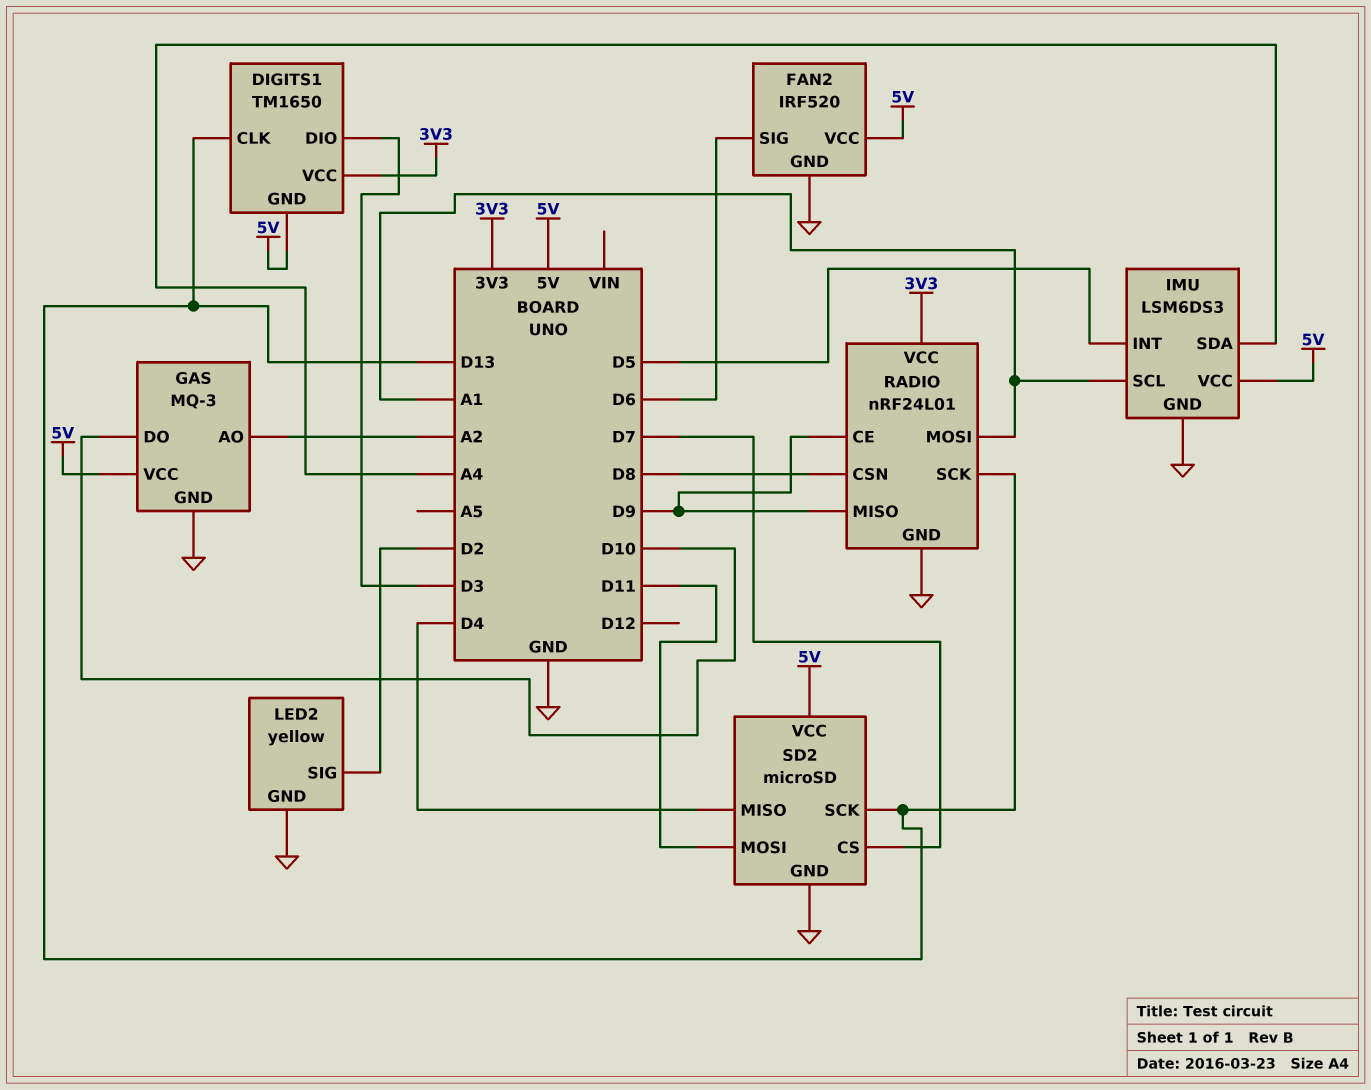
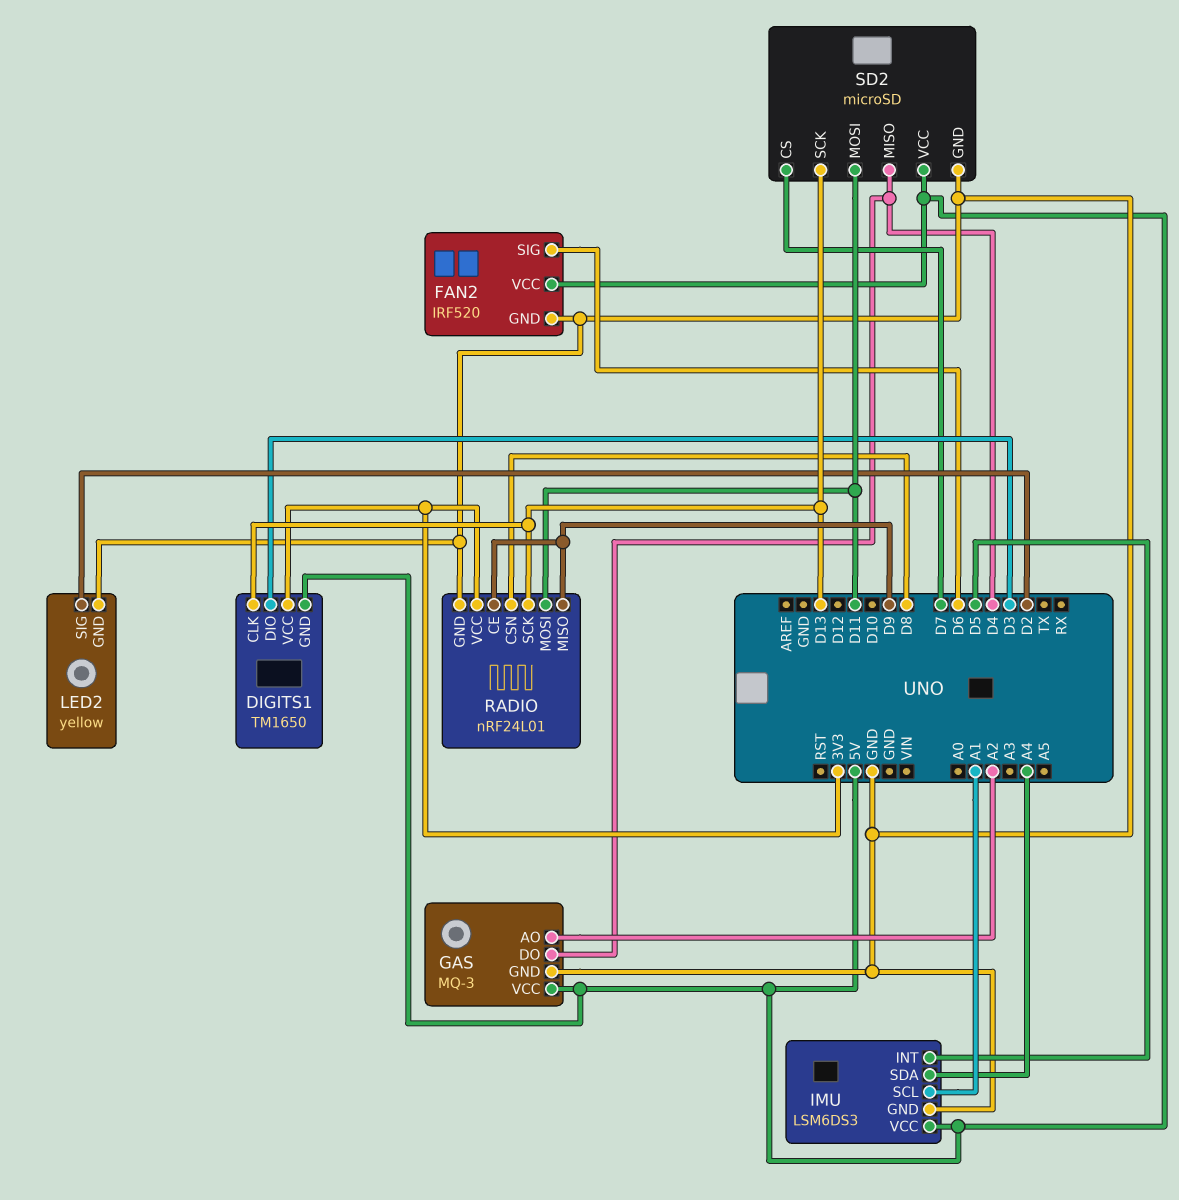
GAS pin DO: D10 -> D4
RADIO pin MOSI: A1 -> D11

